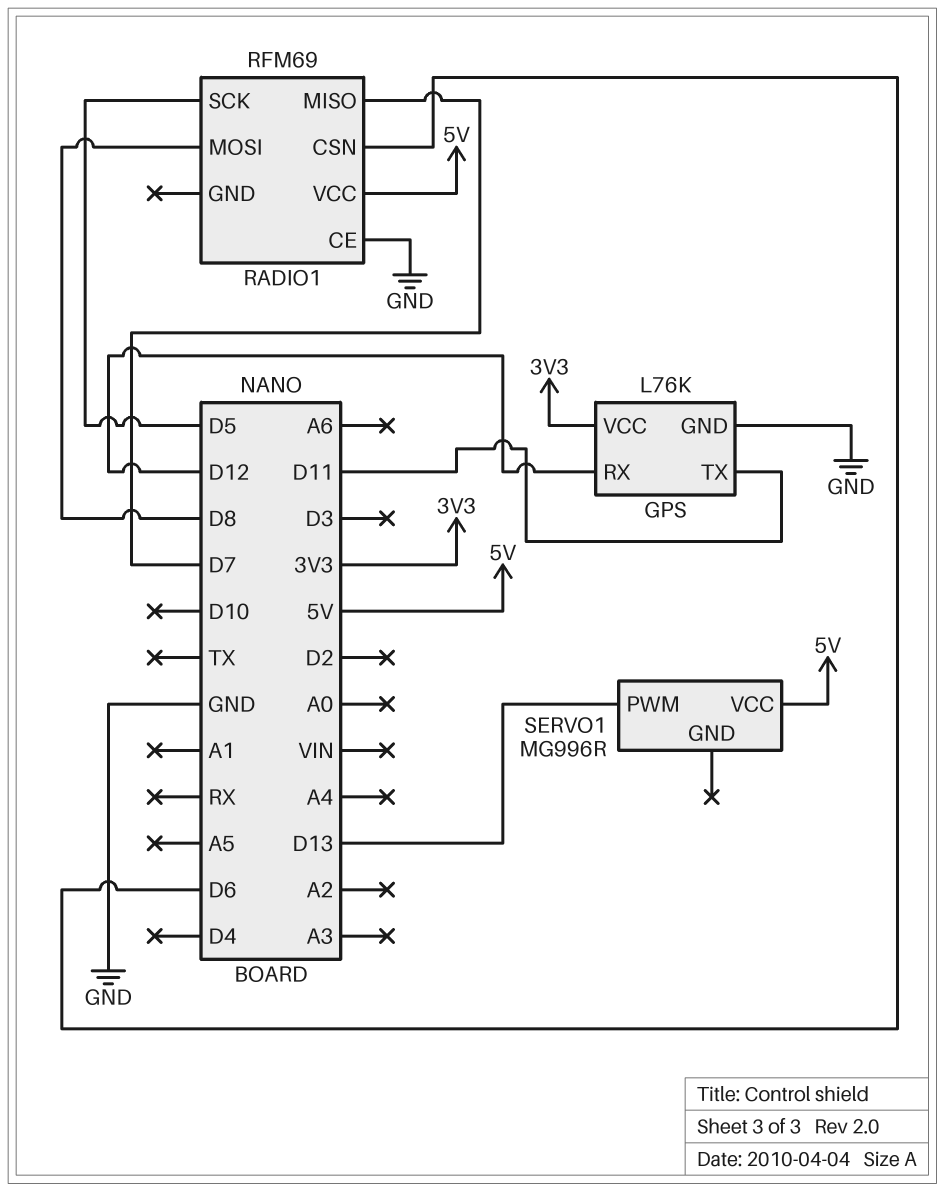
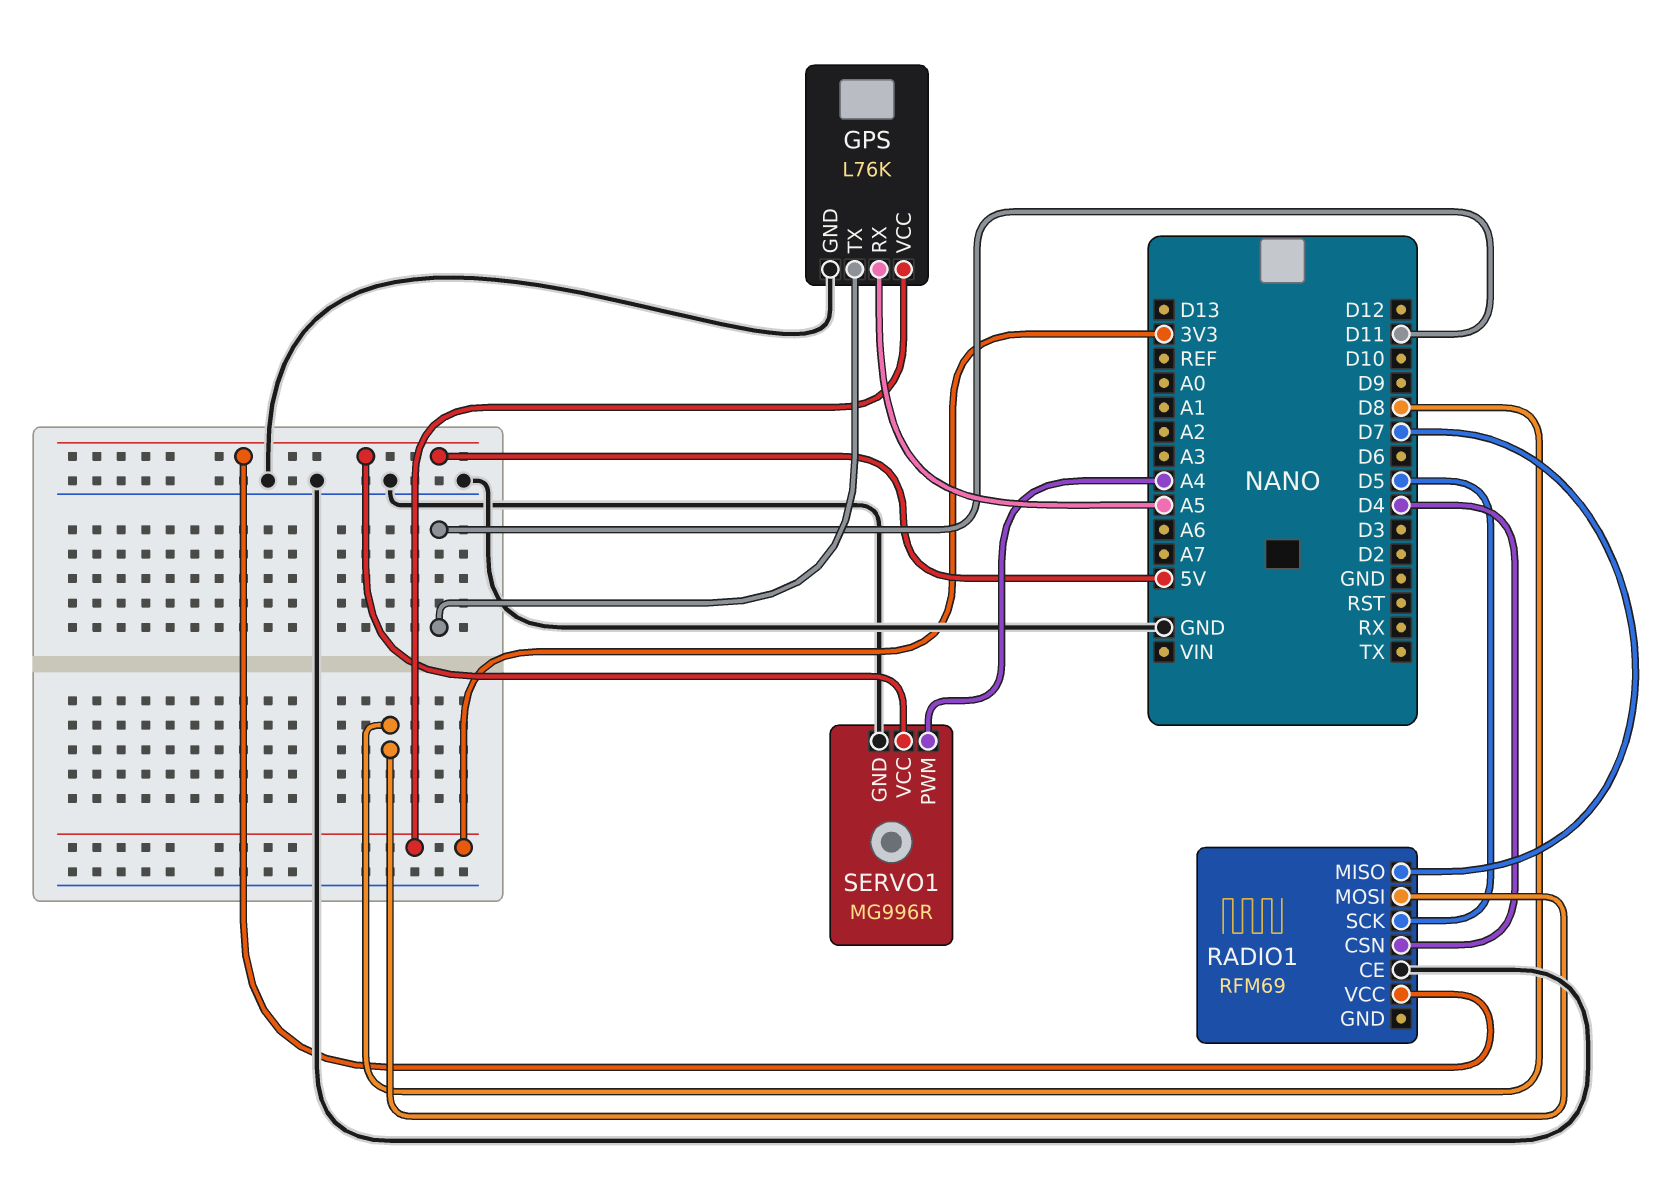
GPS pin RX: D12 -> A5
RADIO1 pin CSN: D6 -> D4
SERVO1 pin GND: none -> GND
SERVO1 pin PWM: D13 -> A4

